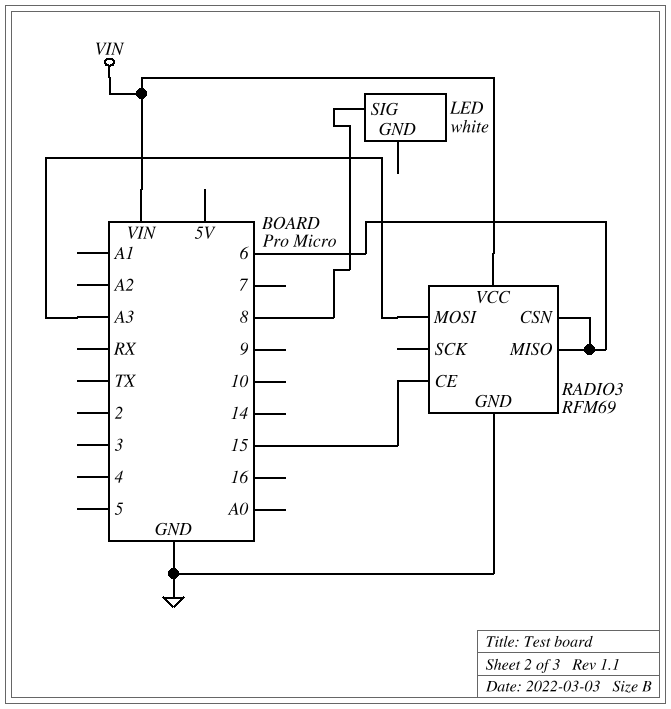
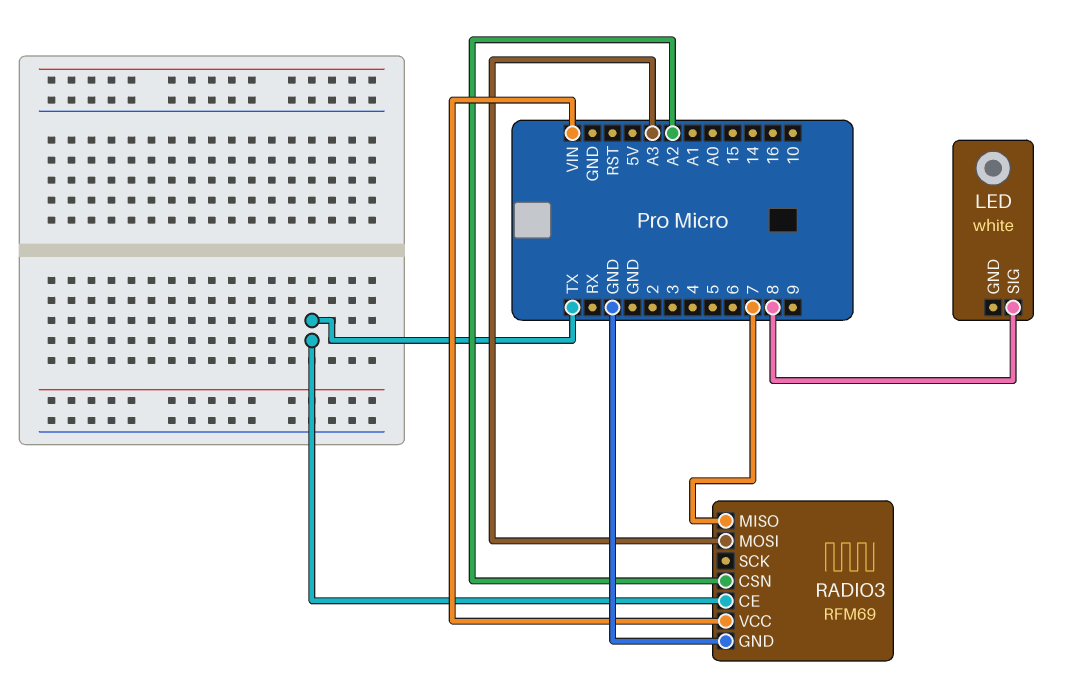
RADIO3 pin CE: 15 -> TX
RADIO3 pin CSN: 6 -> A2
RADIO3 pin MISO: 6 -> 7

